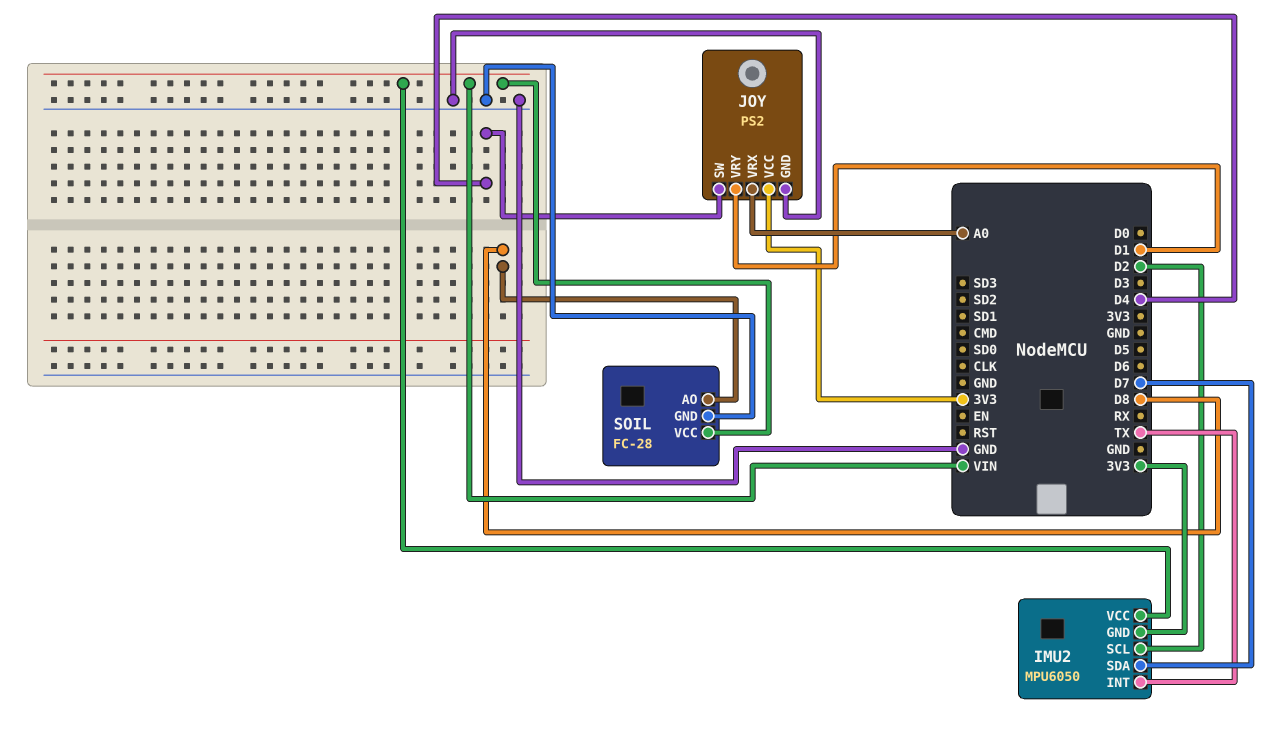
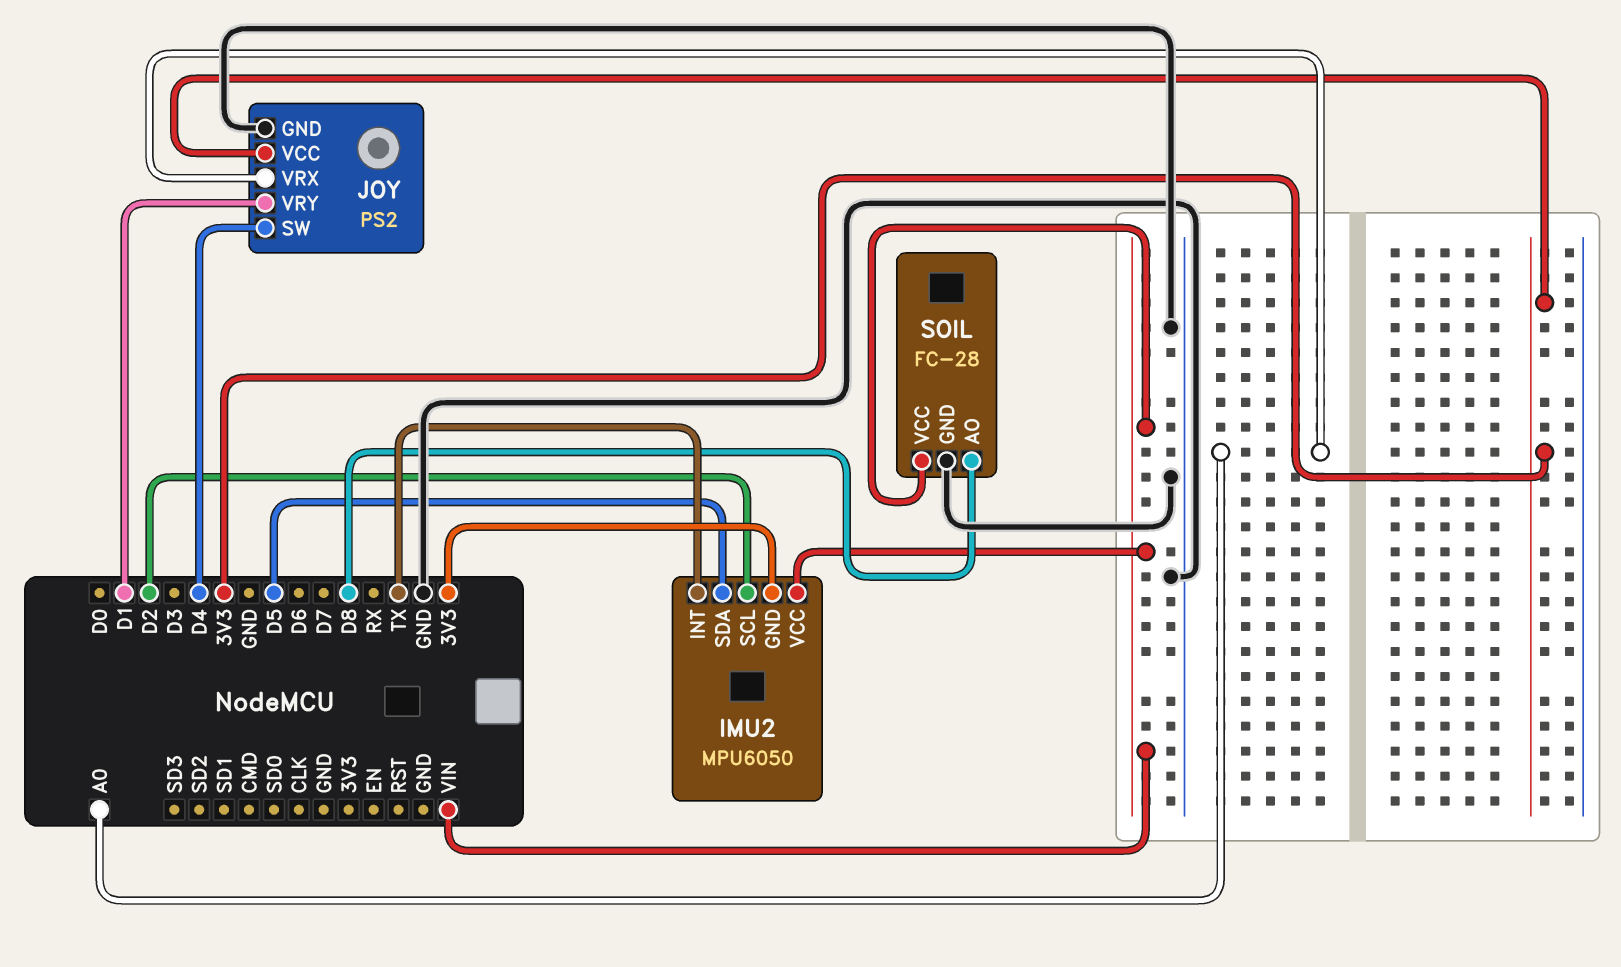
IMU2 pin SDA: D7 -> D5

